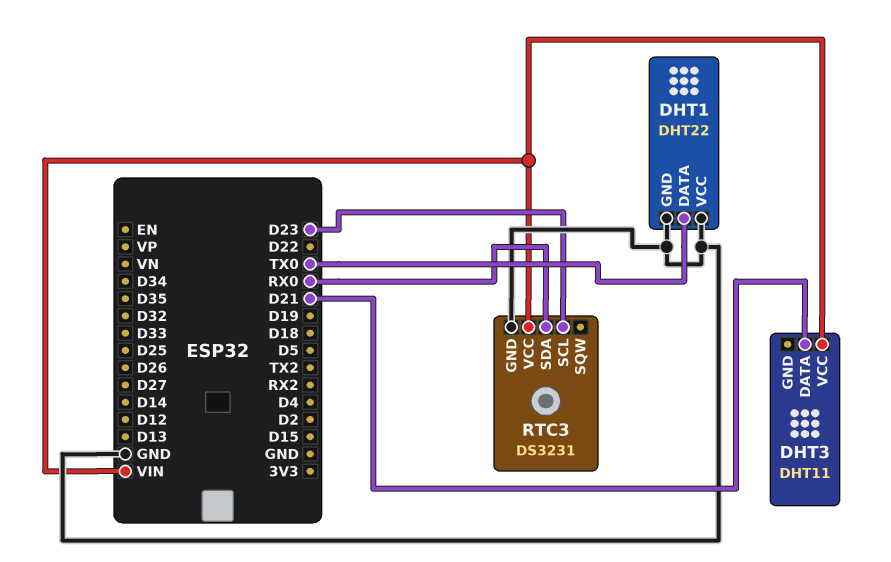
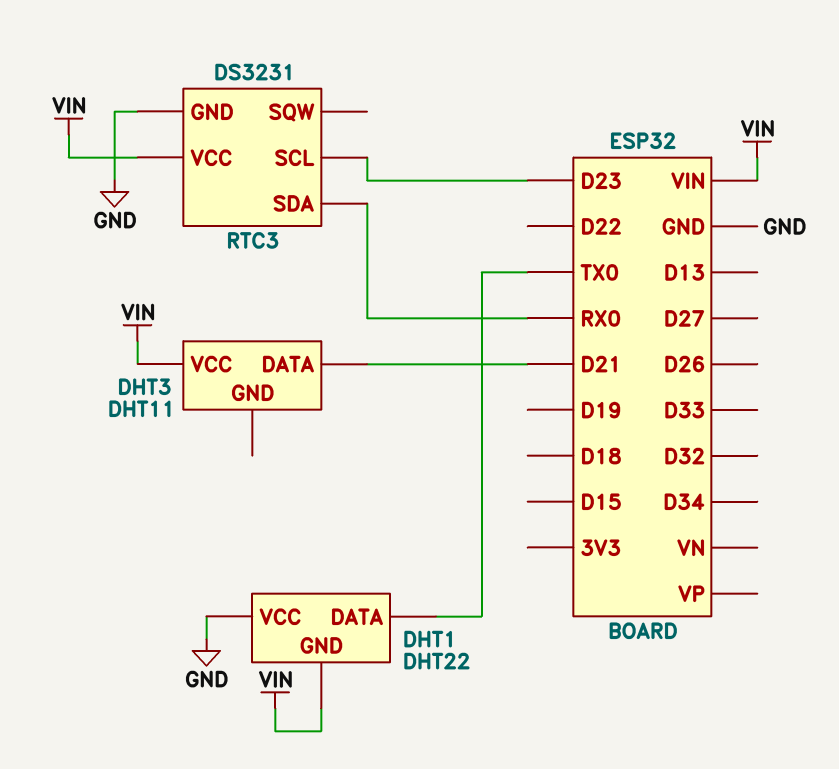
DHT1 pin GND: GND -> VIN

